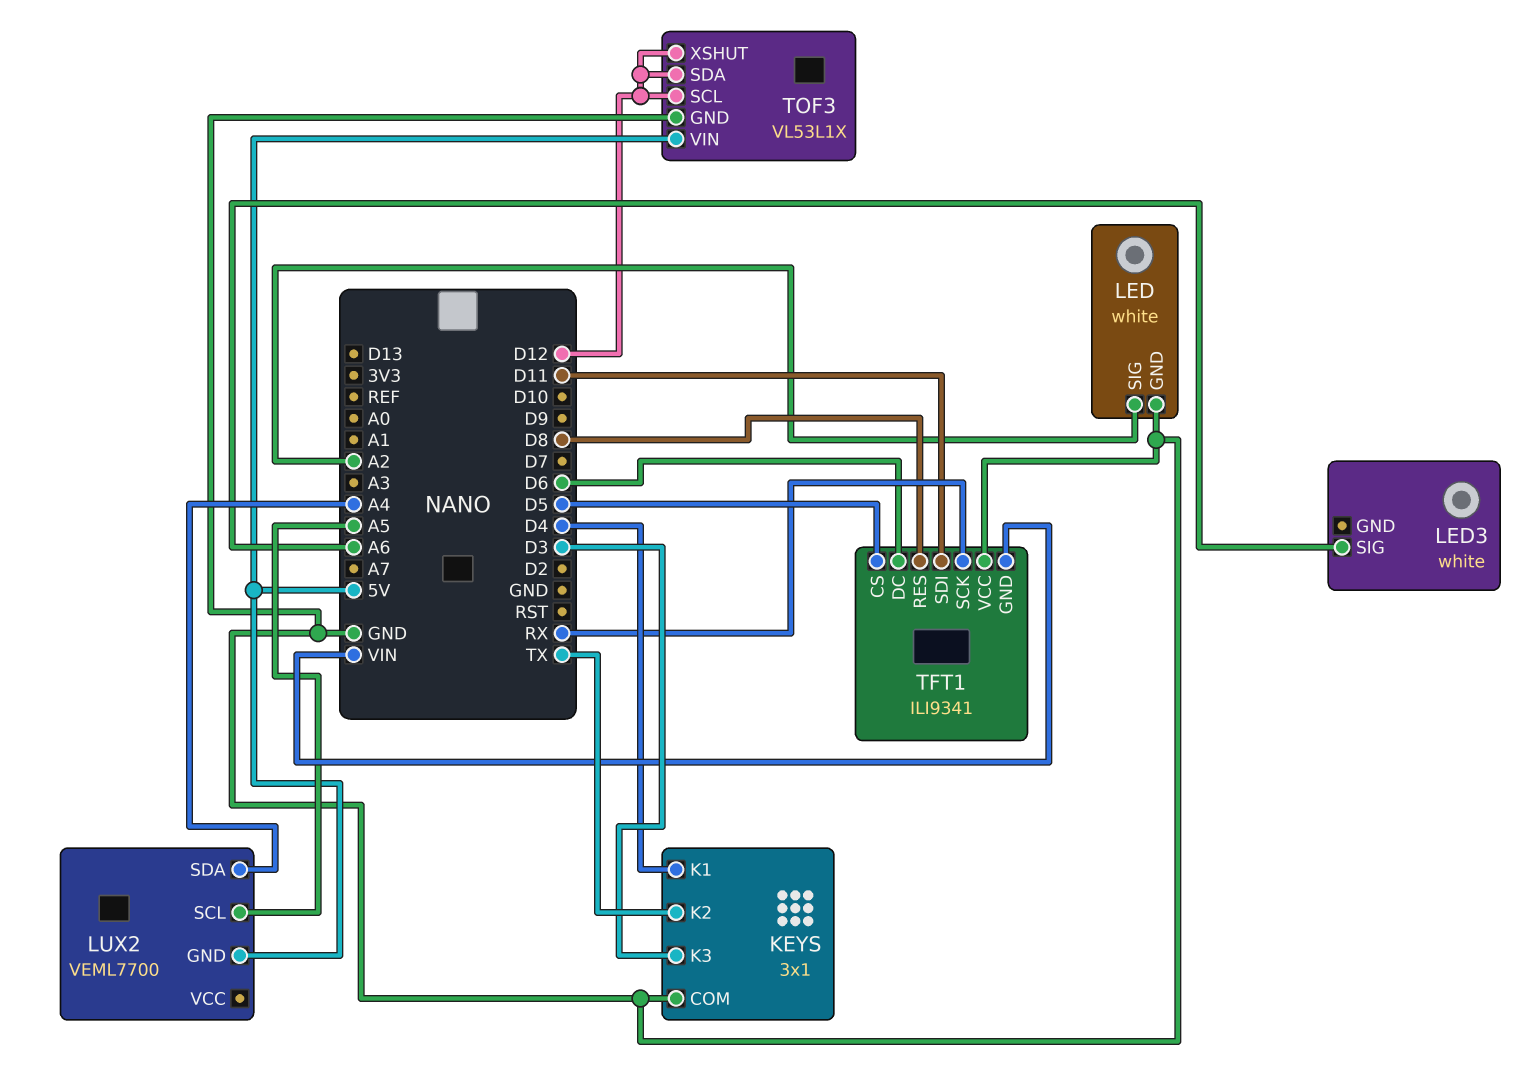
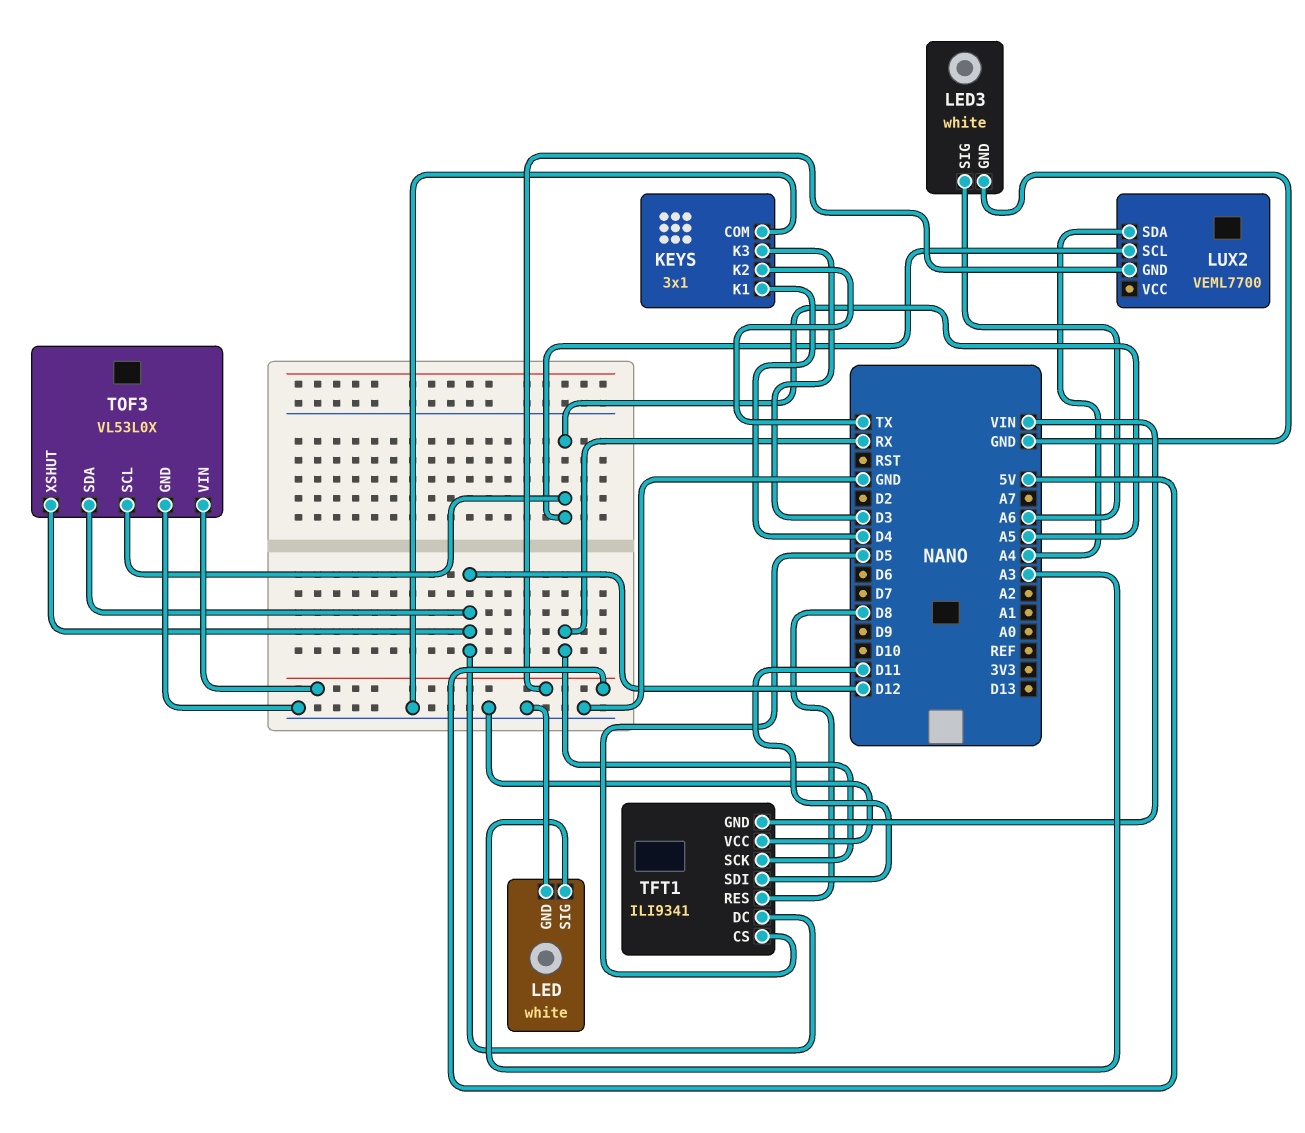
LED pin SIG: A2 -> A3
LED3 pin GND: none -> GND
TFT1 pin DC: D6 -> D12
TOF3: VL53L1X -> VL53L0X
TOF3 pin SCL: D12 -> A5

